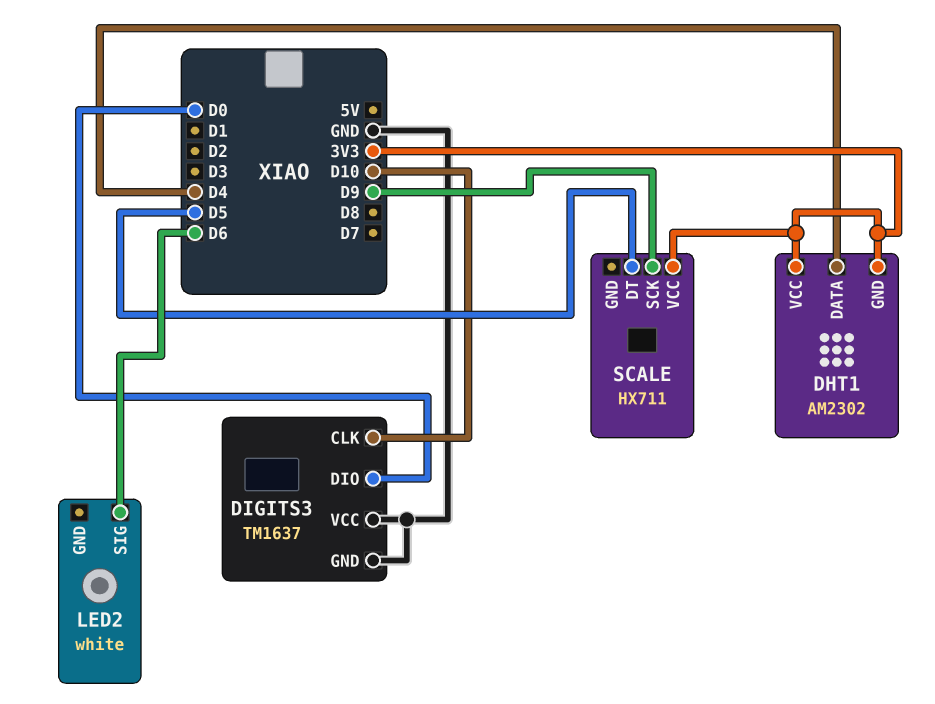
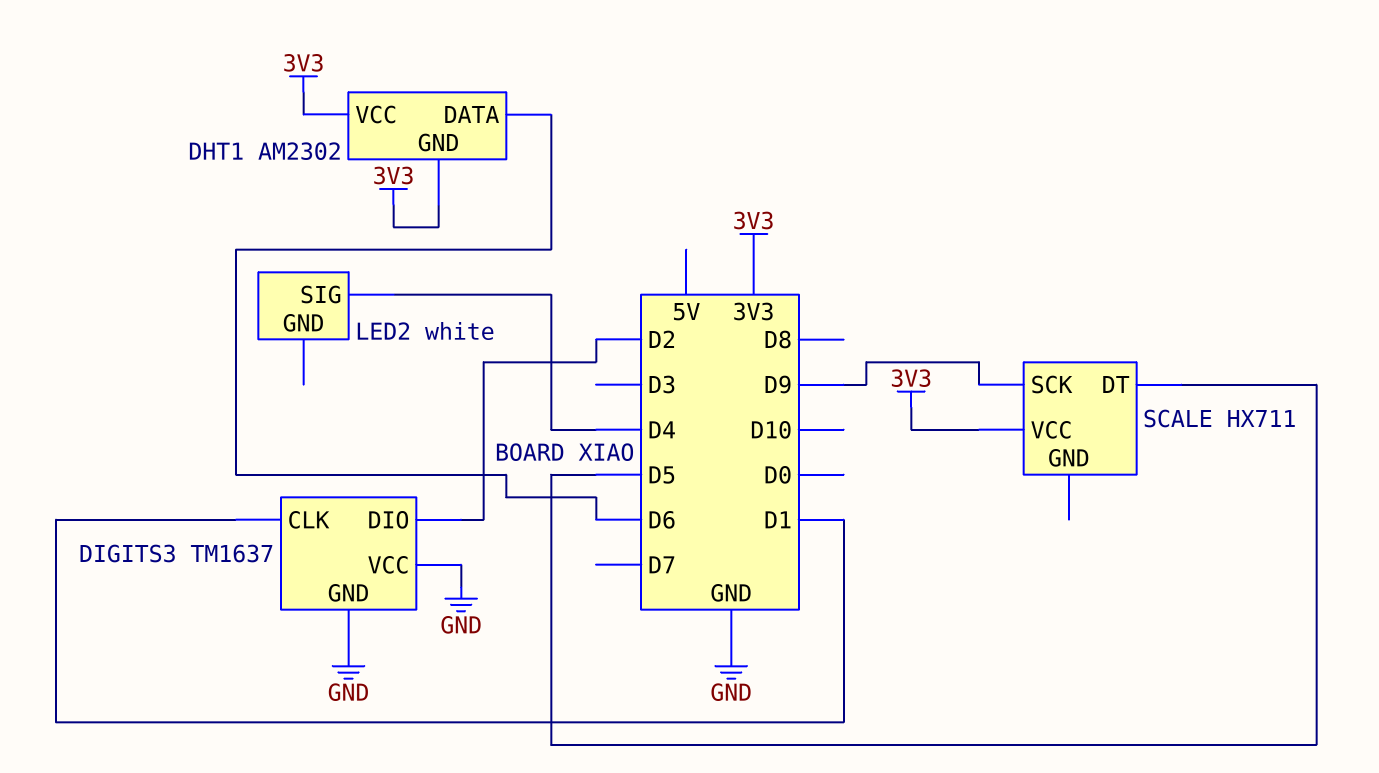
DHT1 pin DATA: D4 -> D6
DIGITS3 pin CLK: D10 -> D1
DIGITS3 pin DIO: D0 -> D2
LED2 pin SIG: D6 -> D4

